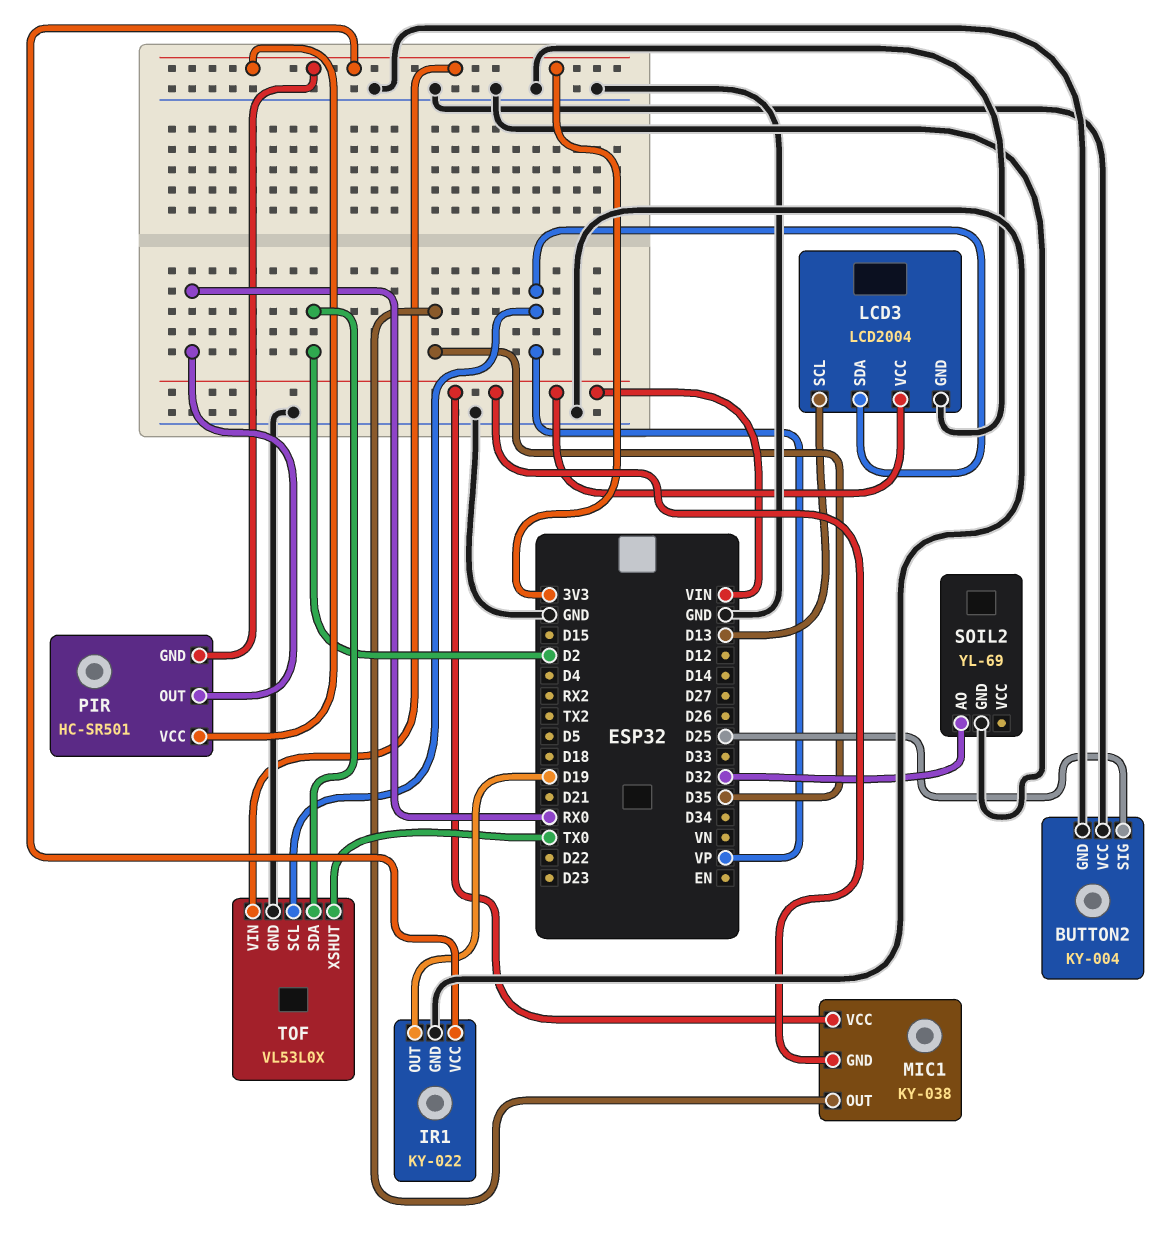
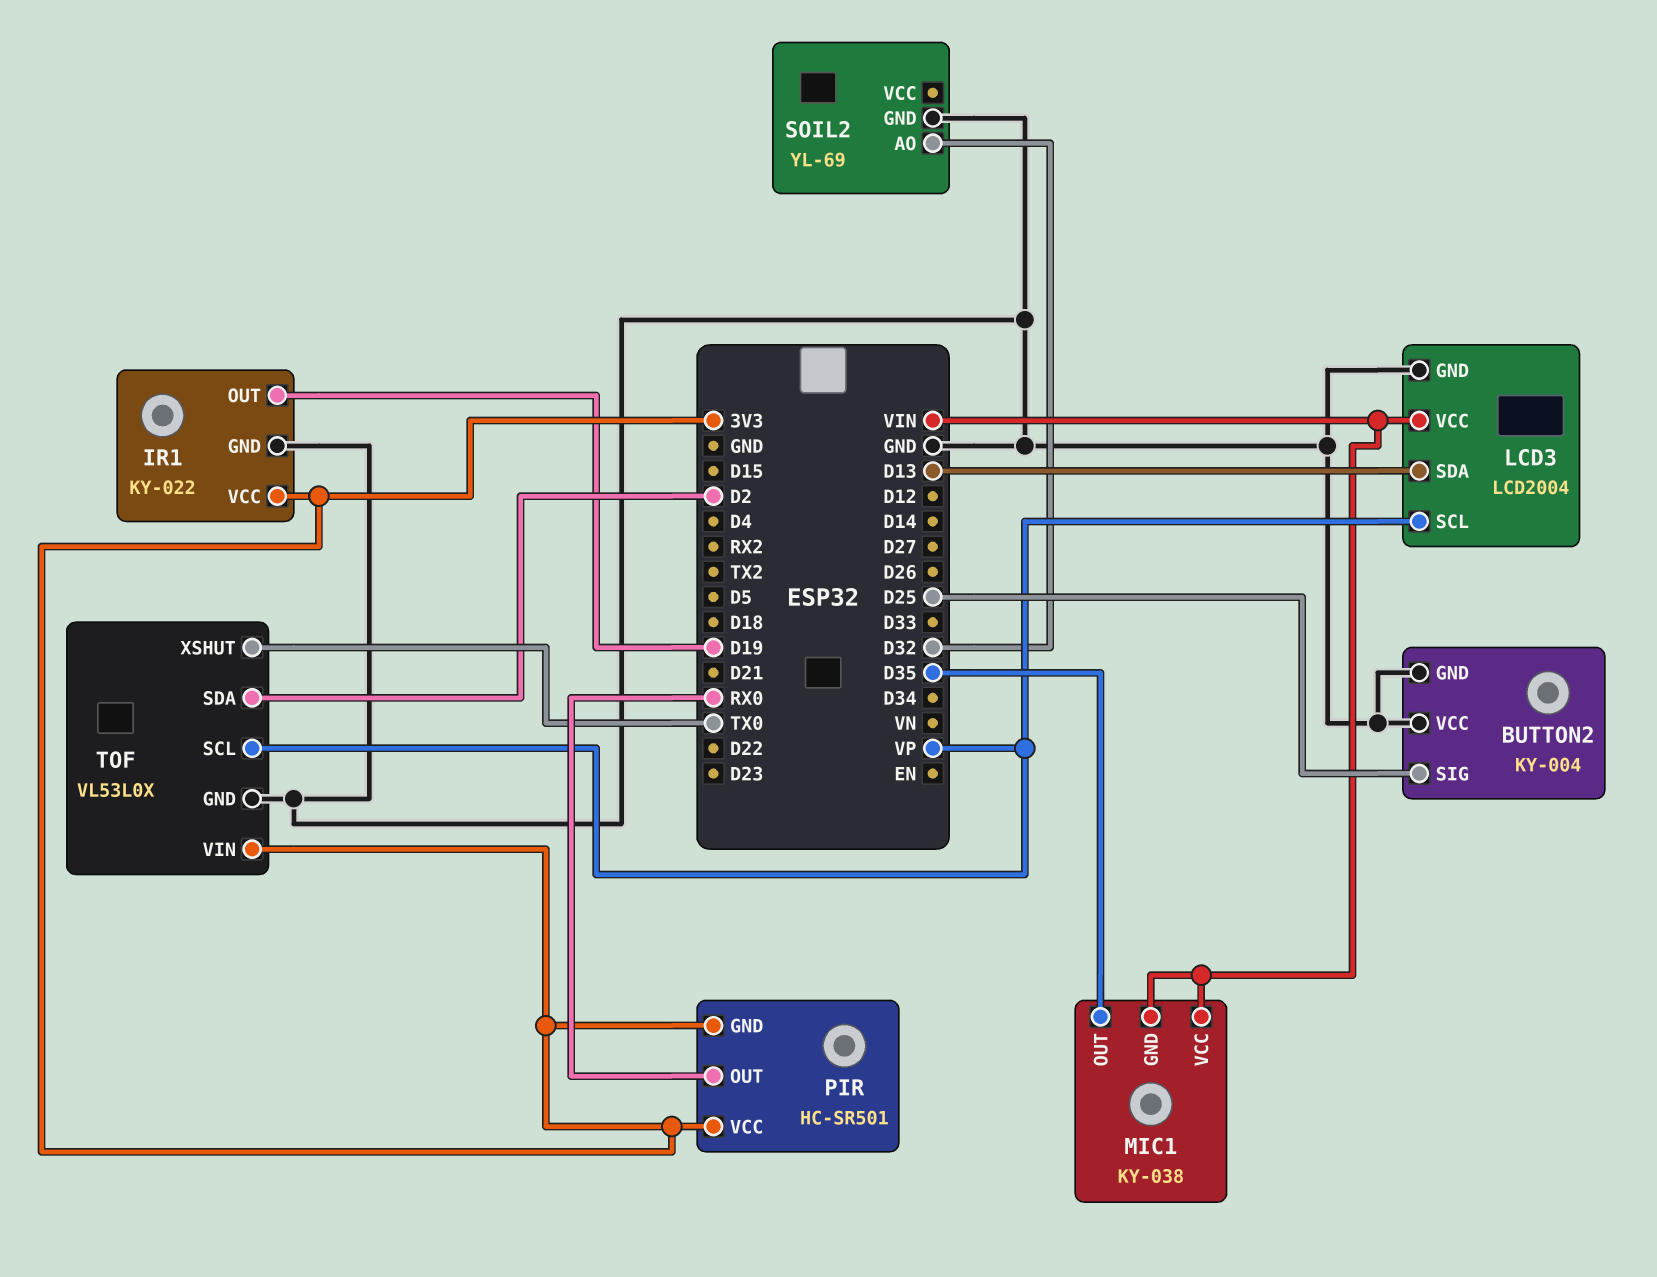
LCD3 pin SCL: D13 -> VP
LCD3 pin SDA: VP -> D13

